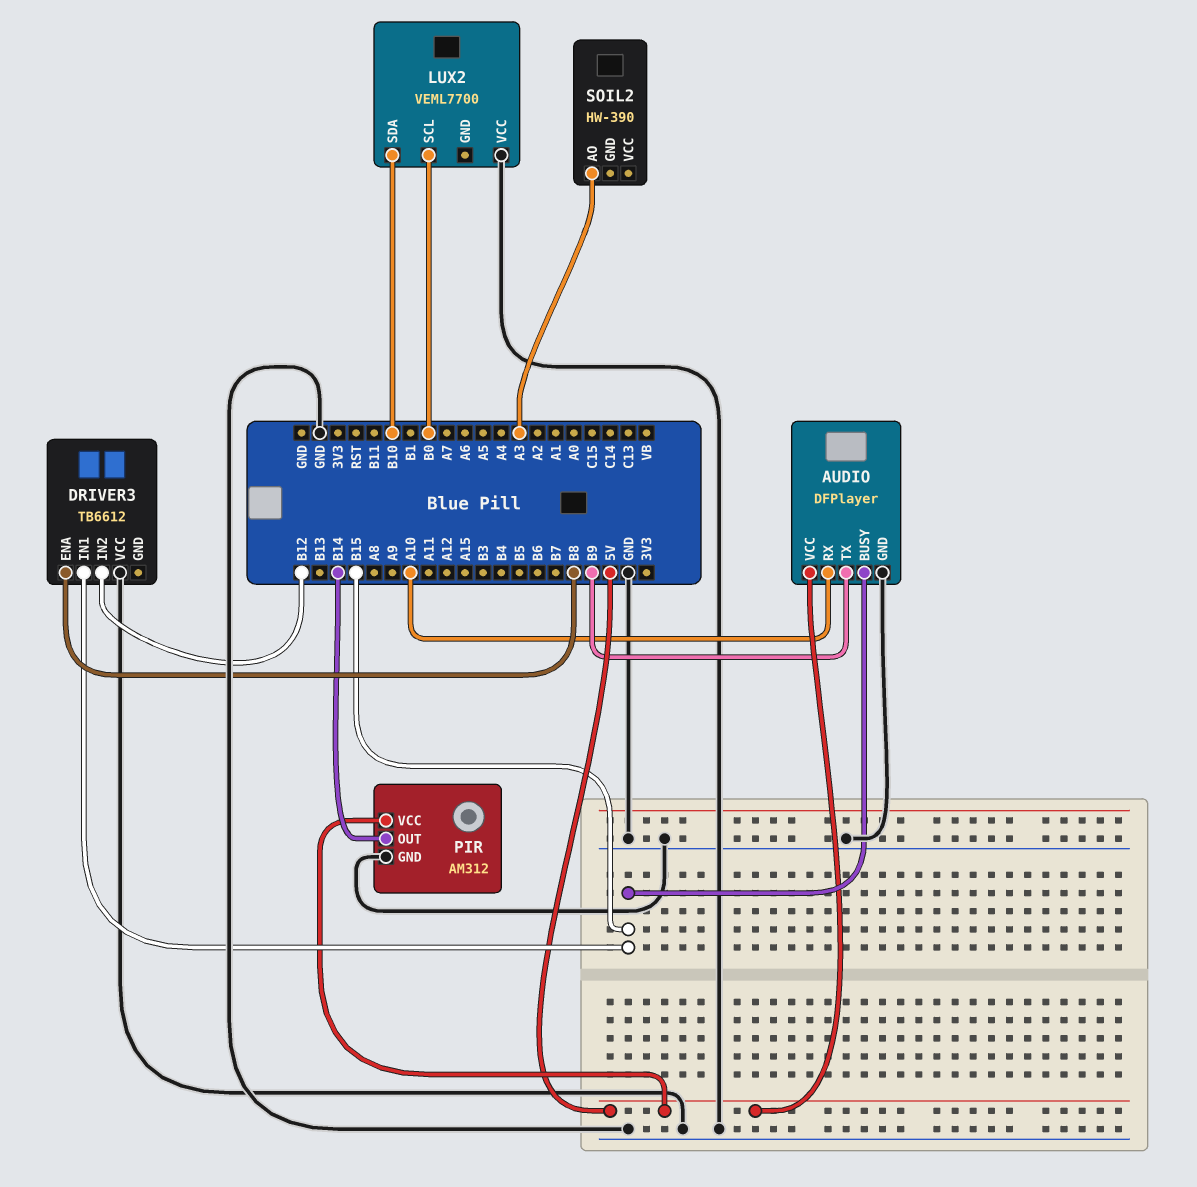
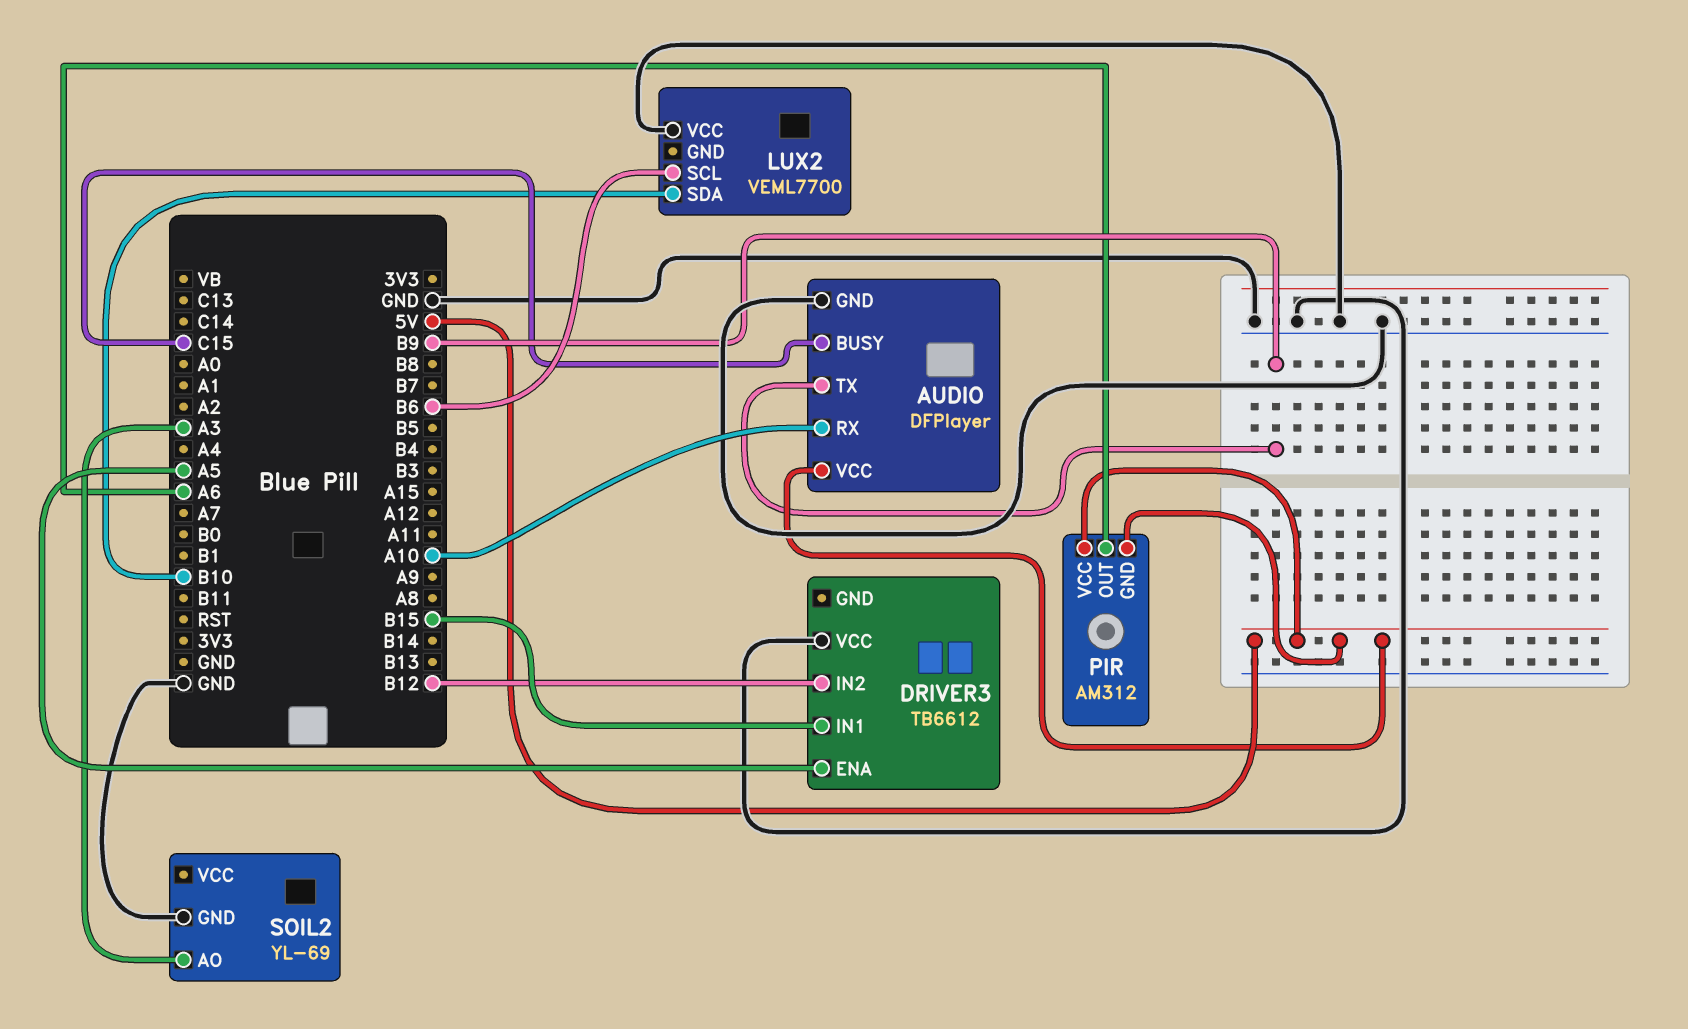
AUDIO pin BUSY: B15 -> C15
DRIVER3 pin ENA: B8 -> A5
LUX2 pin SCL: B0 -> B6
PIR pin GND: GND -> 5V
PIR pin OUT: B14 -> A6
SOIL2: HW-390 -> YL-69
SOIL2 pin GND: none -> GND

